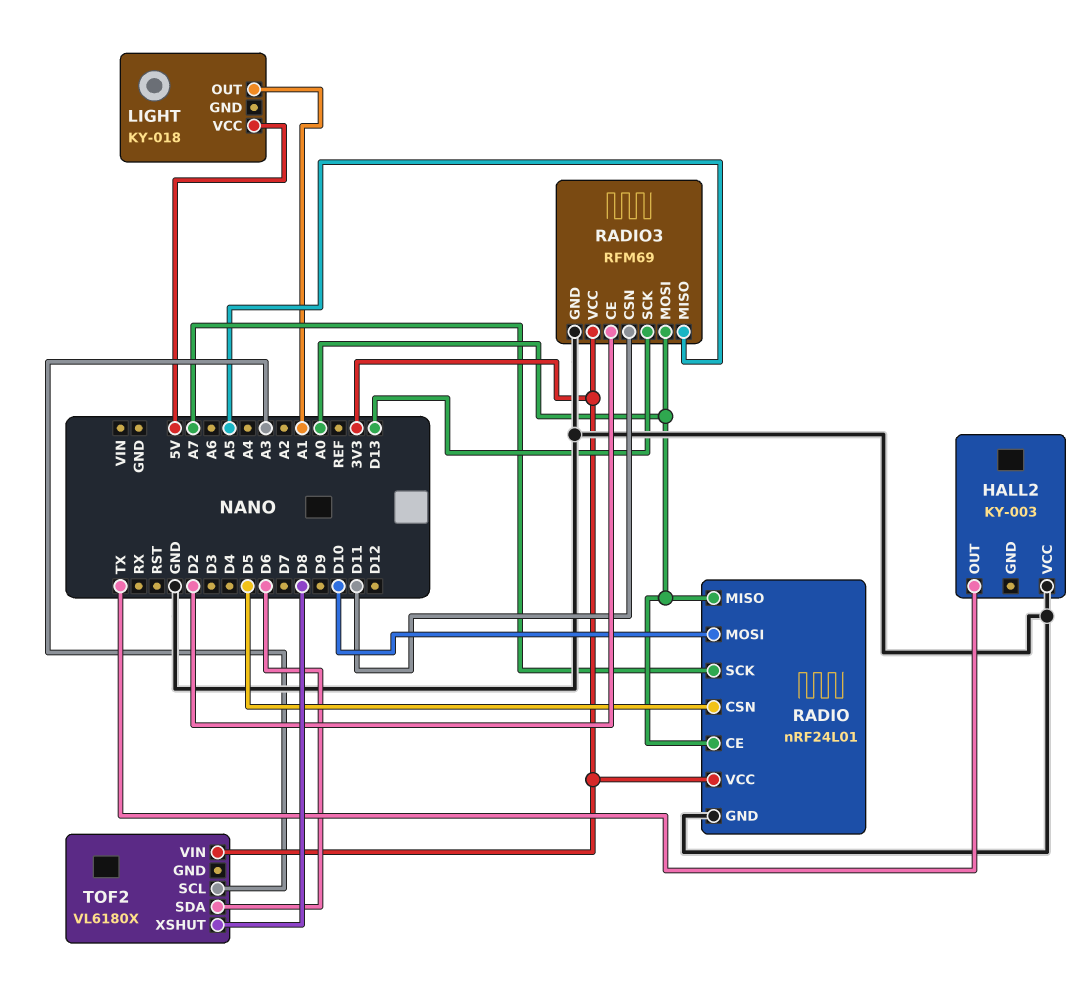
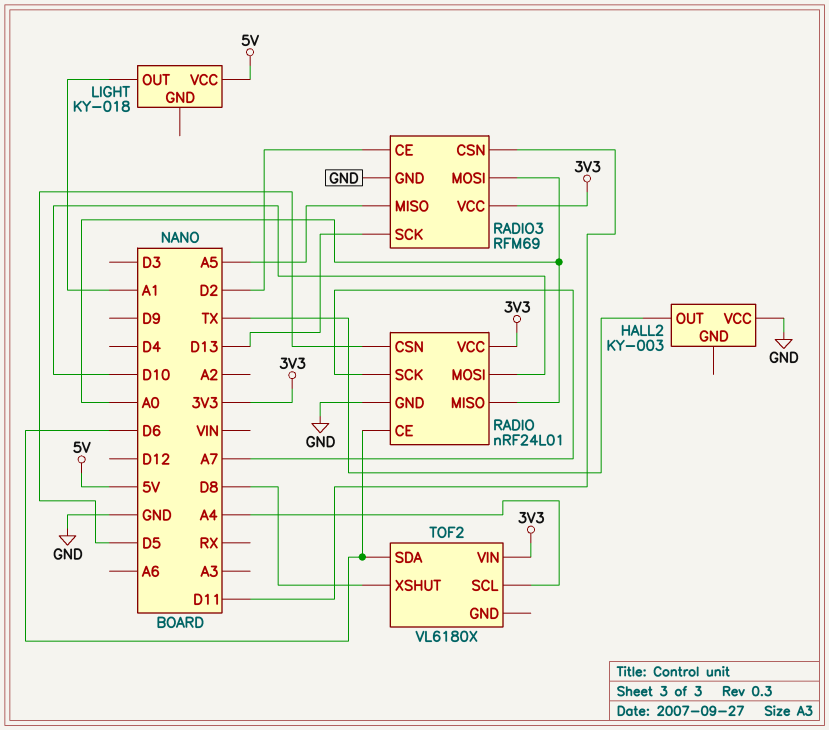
RADIO pin CE: A0 -> D6
TOF2 pin SCL: A3 -> A4

